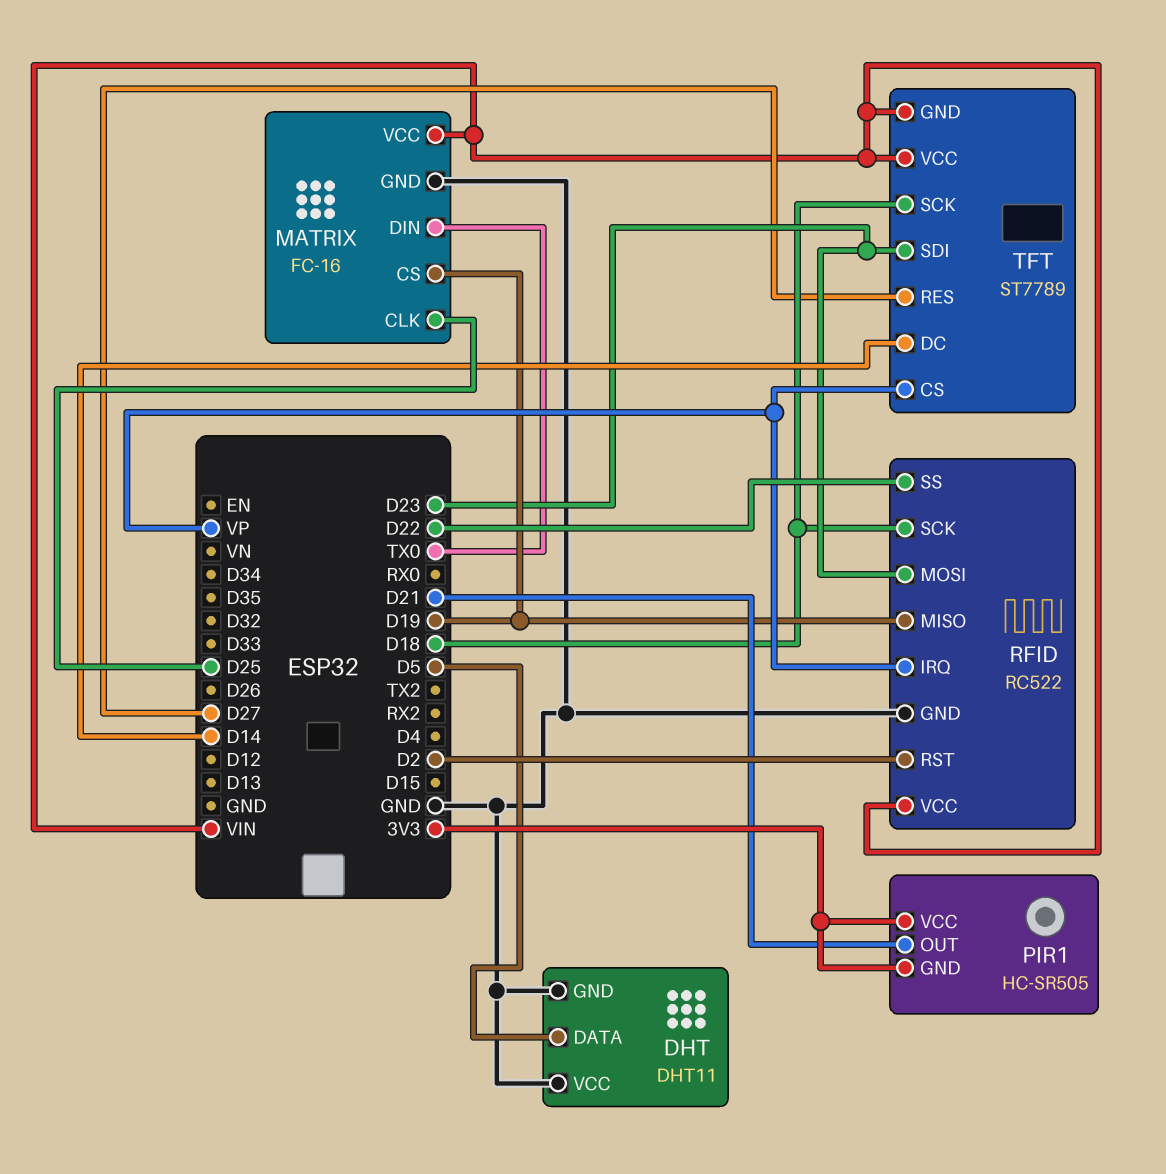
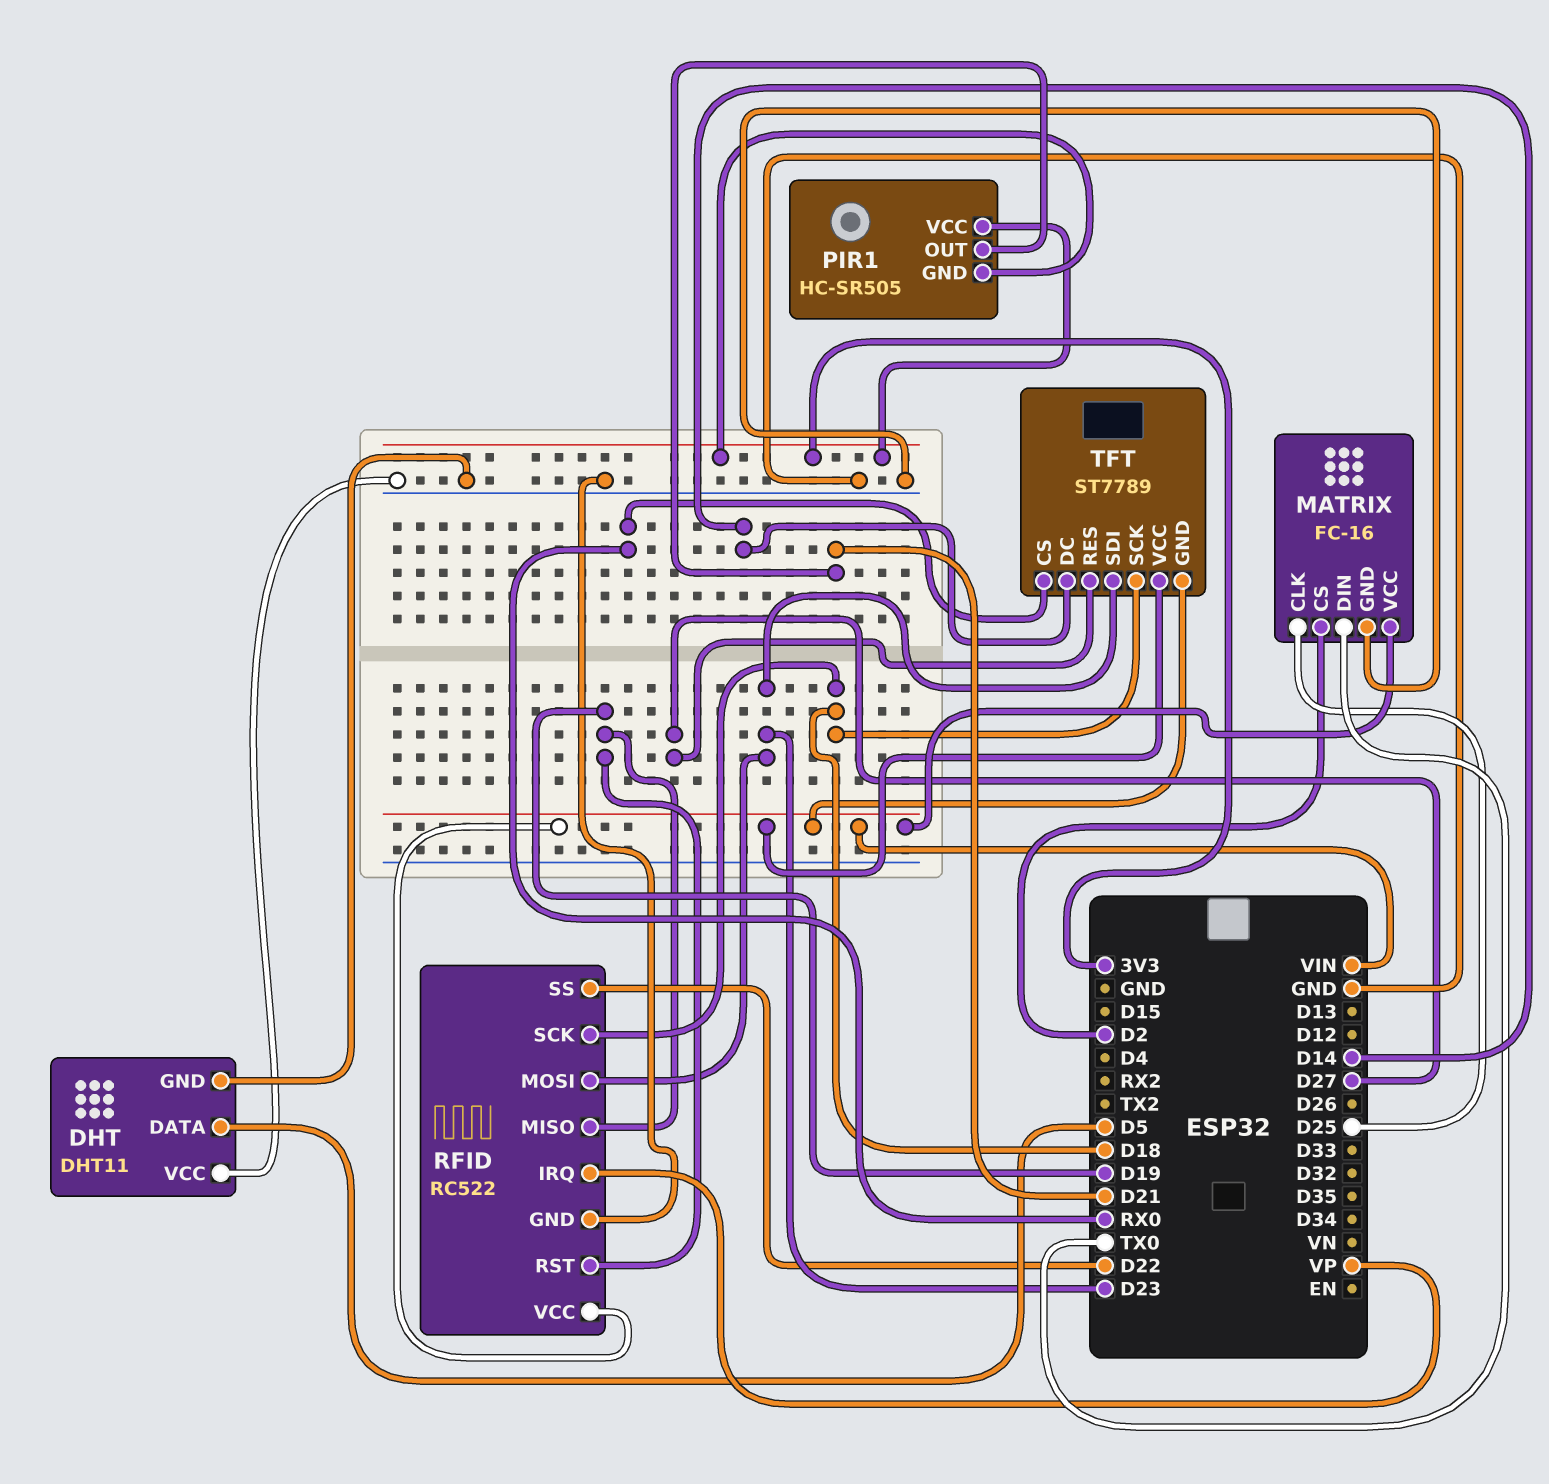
MATRIX pin CS: D19 -> D2
RFID pin RST: D2 -> D19
TFT pin CS: VP -> RX0

